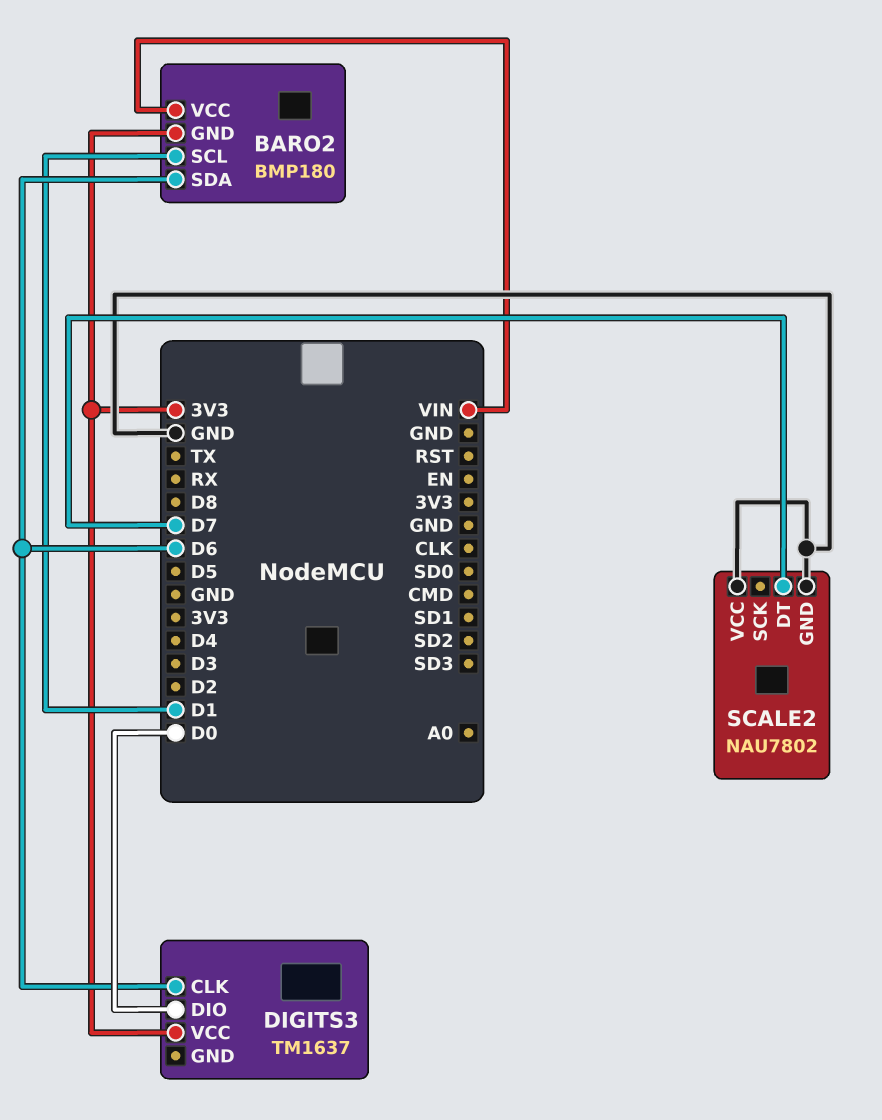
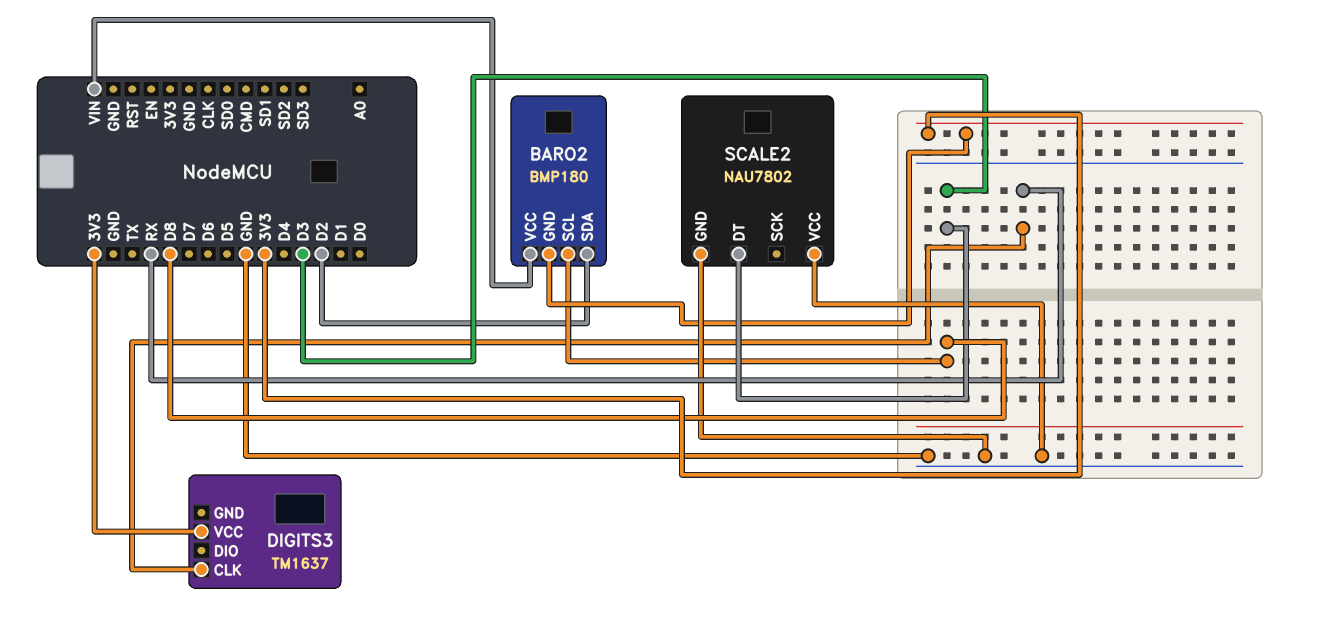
BARO2 pin SCL: D1 -> D8
BARO2 pin SDA: D6 -> D2
DIGITS3 pin CLK: D6 -> RX
DIGITS3 pin DIO: D0 -> none
SCALE2 pin DT: D7 -> D3

